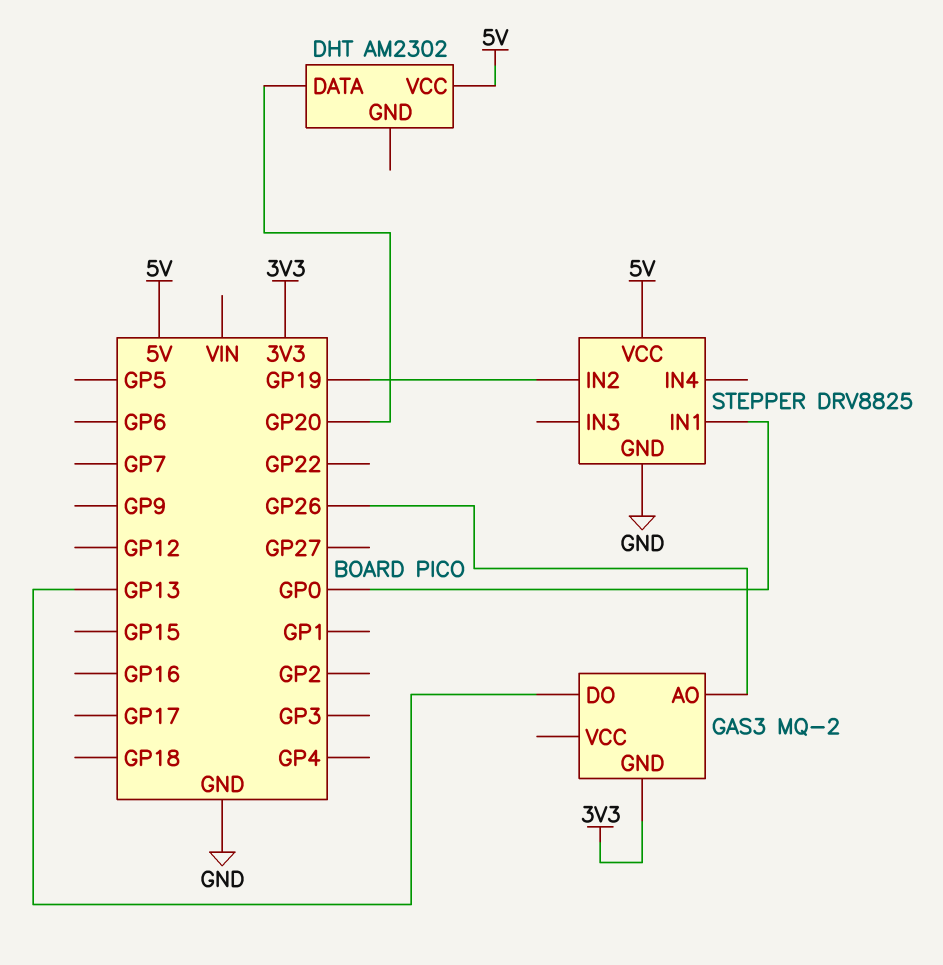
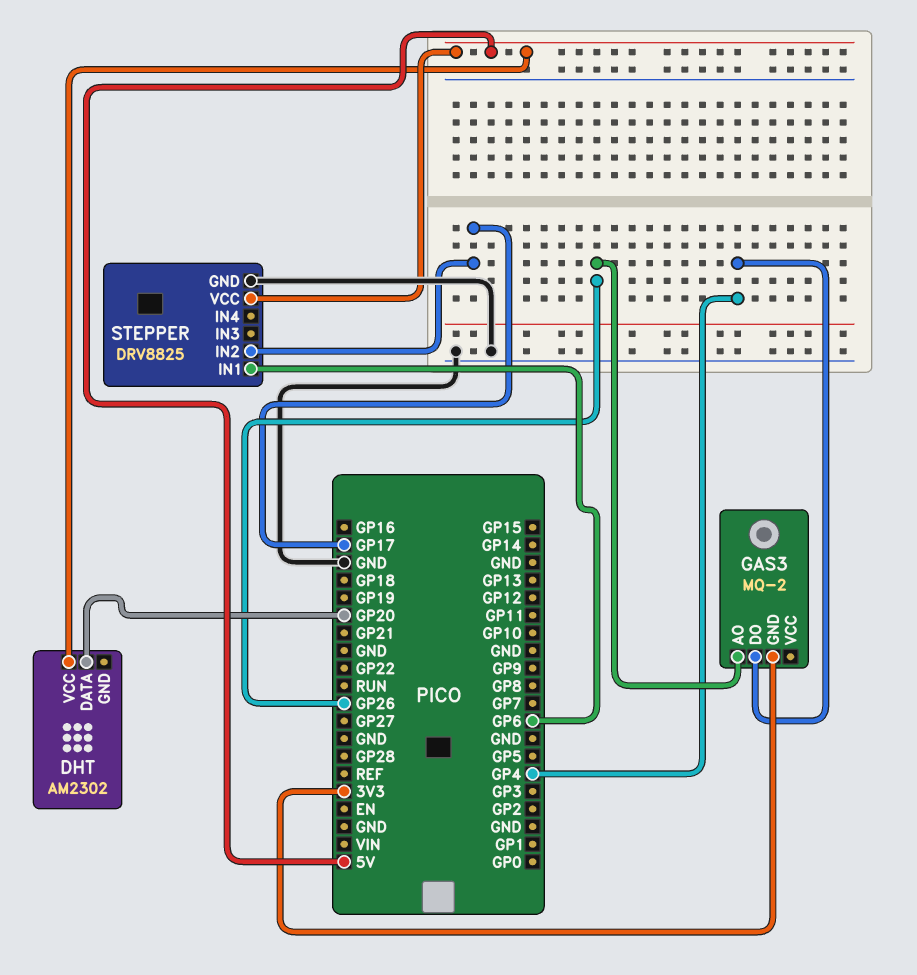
GAS3 pin DO: GP13 -> GP4
STEPPER pin IN1: GP0 -> GP6
STEPPER pin IN2: GP19 -> GP17

